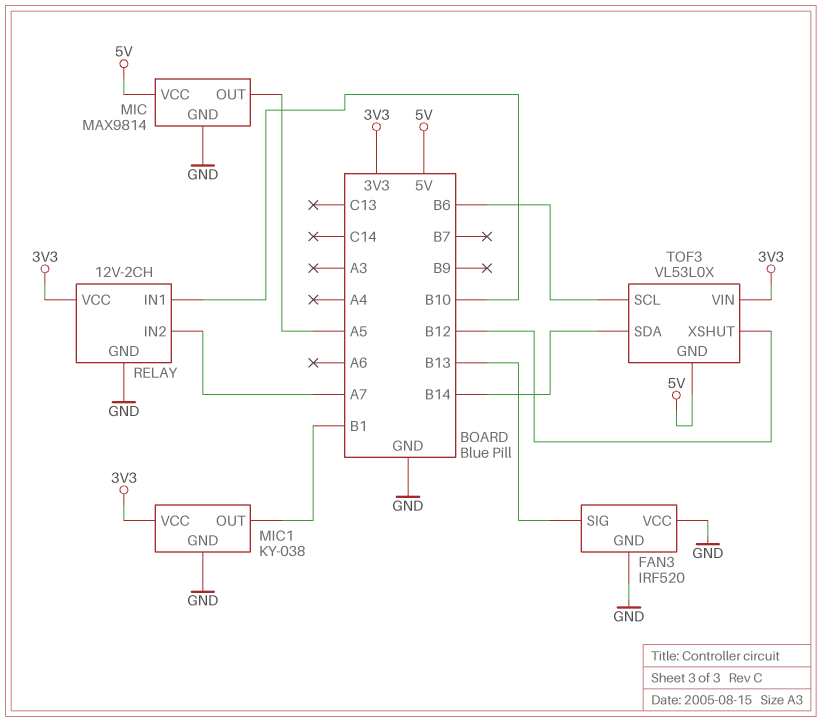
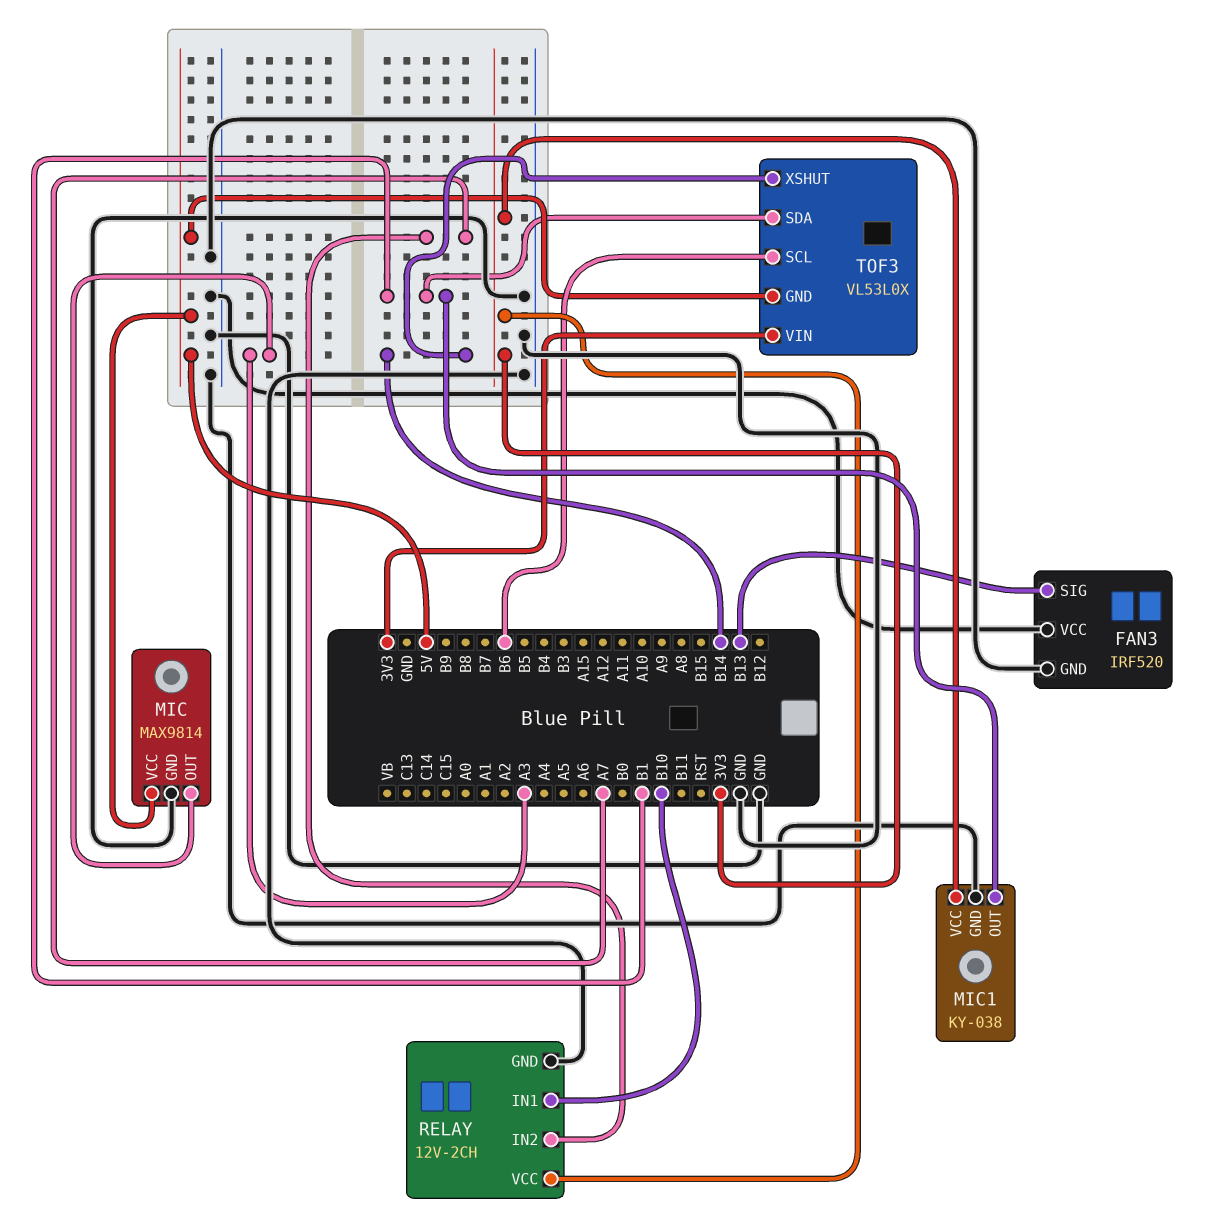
MIC pin OUT: A5 -> A3
TOF3 pin SDA: B14 -> B1
TOF3 pin XSHUT: B12 -> B14

